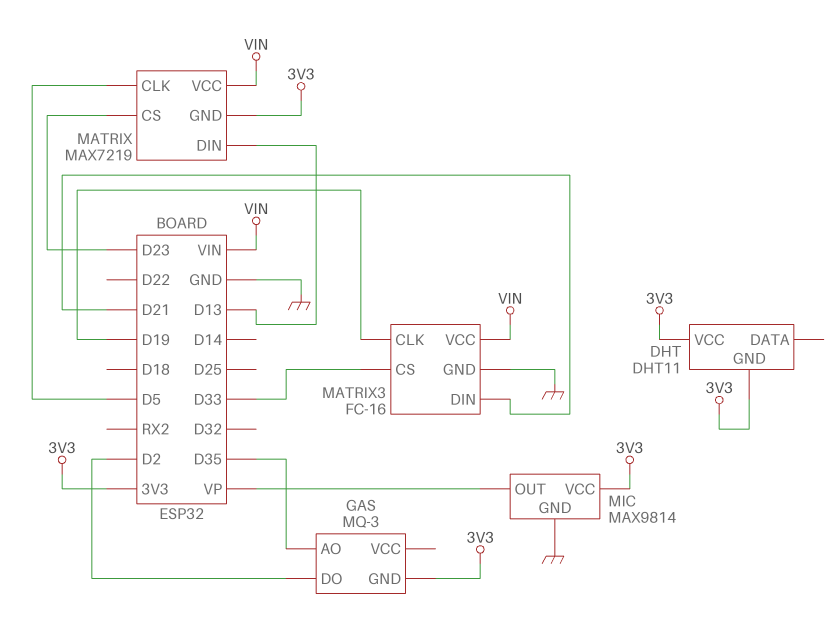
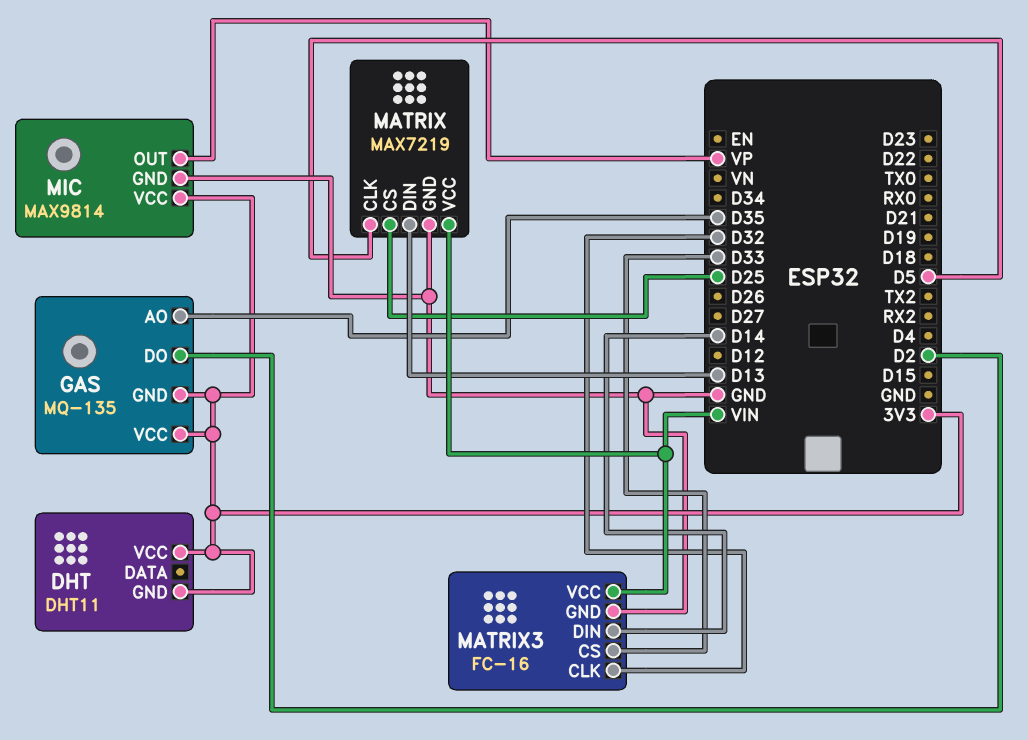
GAS: MQ-3 -> MQ-135
GAS pin VCC: none -> 3V3
MATRIX pin CS: D23 -> D25
MATRIX pin GND: 3V3 -> GND
MATRIX3 pin CLK: D19 -> D32
MATRIX3 pin DIN: D21 -> D14

